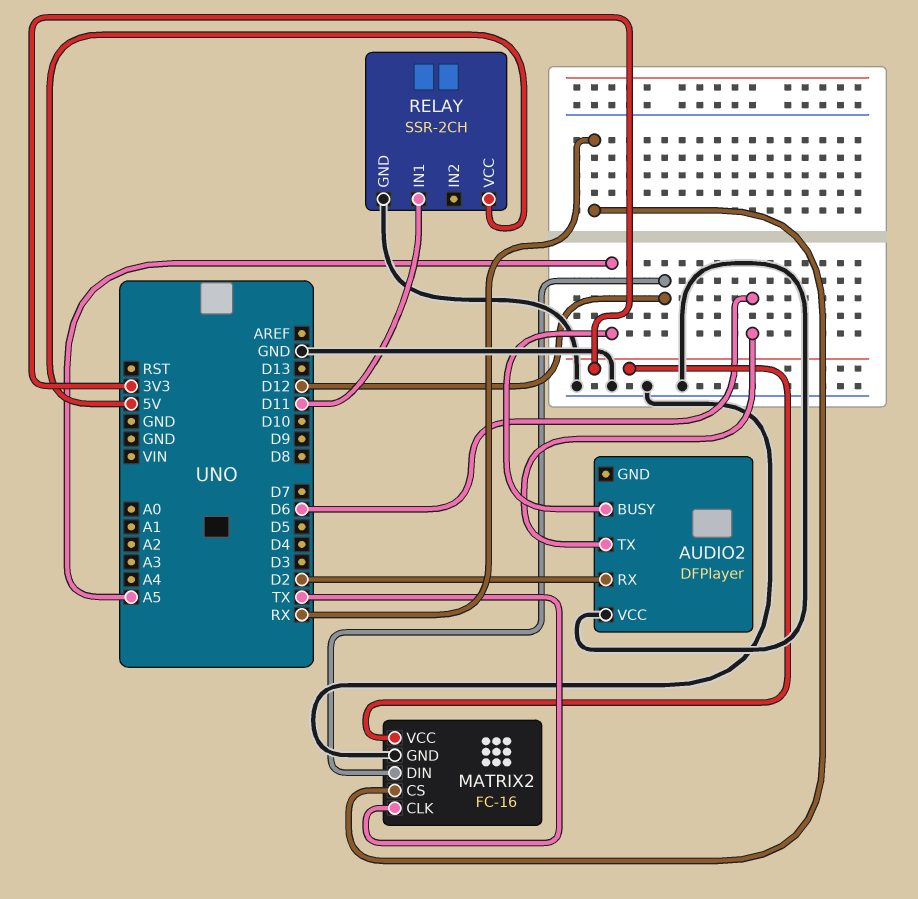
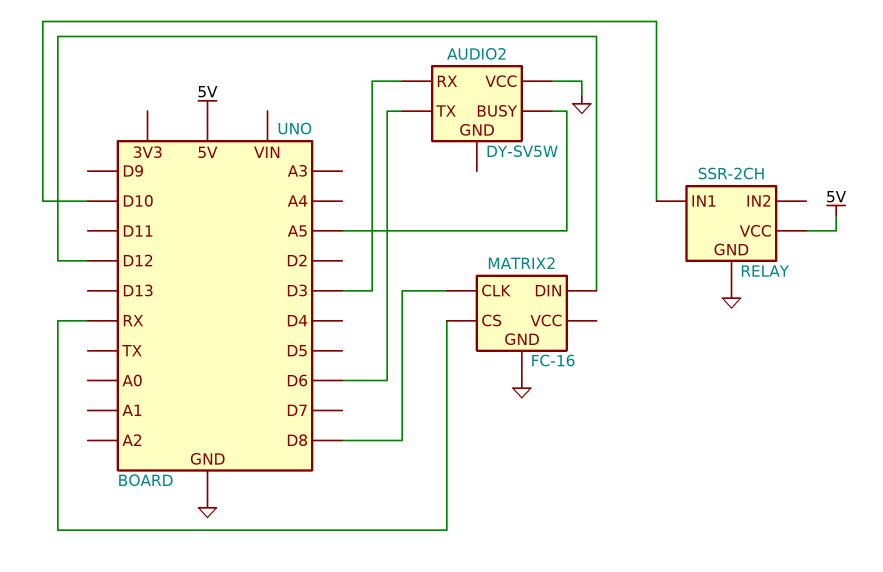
AUDIO2: DFPlayer -> DY-SV5W
AUDIO2 pin RX: D2 -> D3
MATRIX2 pin CLK: TX -> D8
MATRIX2 pin VCC: 3V3 -> none
RELAY pin IN1: D11 -> D10

